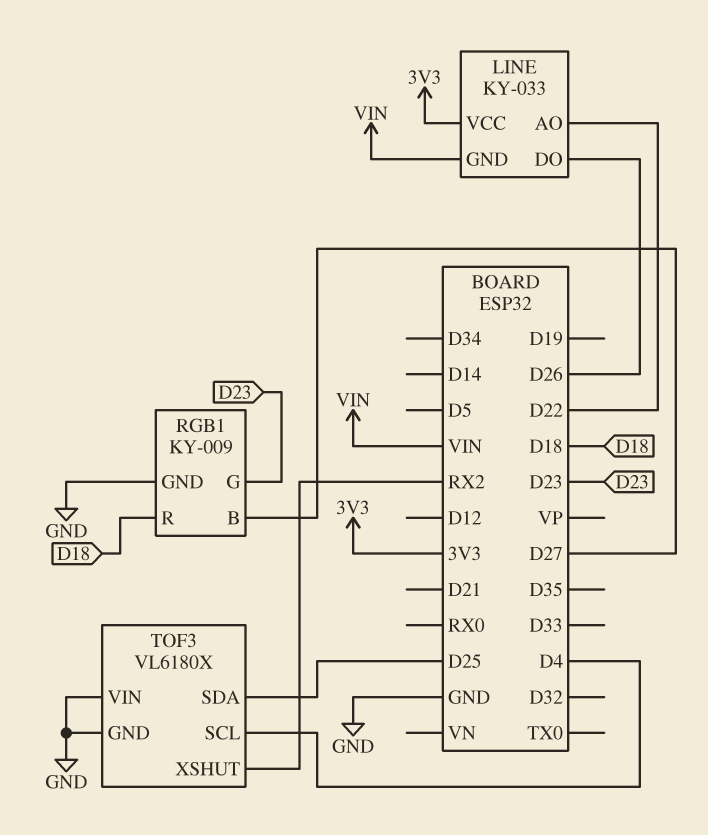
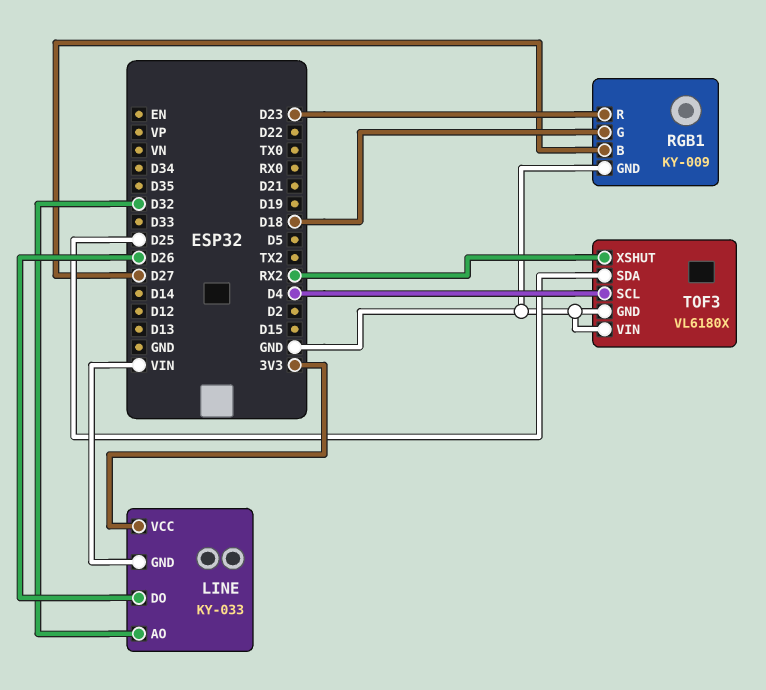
LINE pin AO: D22 -> D32
RGB1 pin G: D23 -> D18
RGB1 pin R: D18 -> D23

